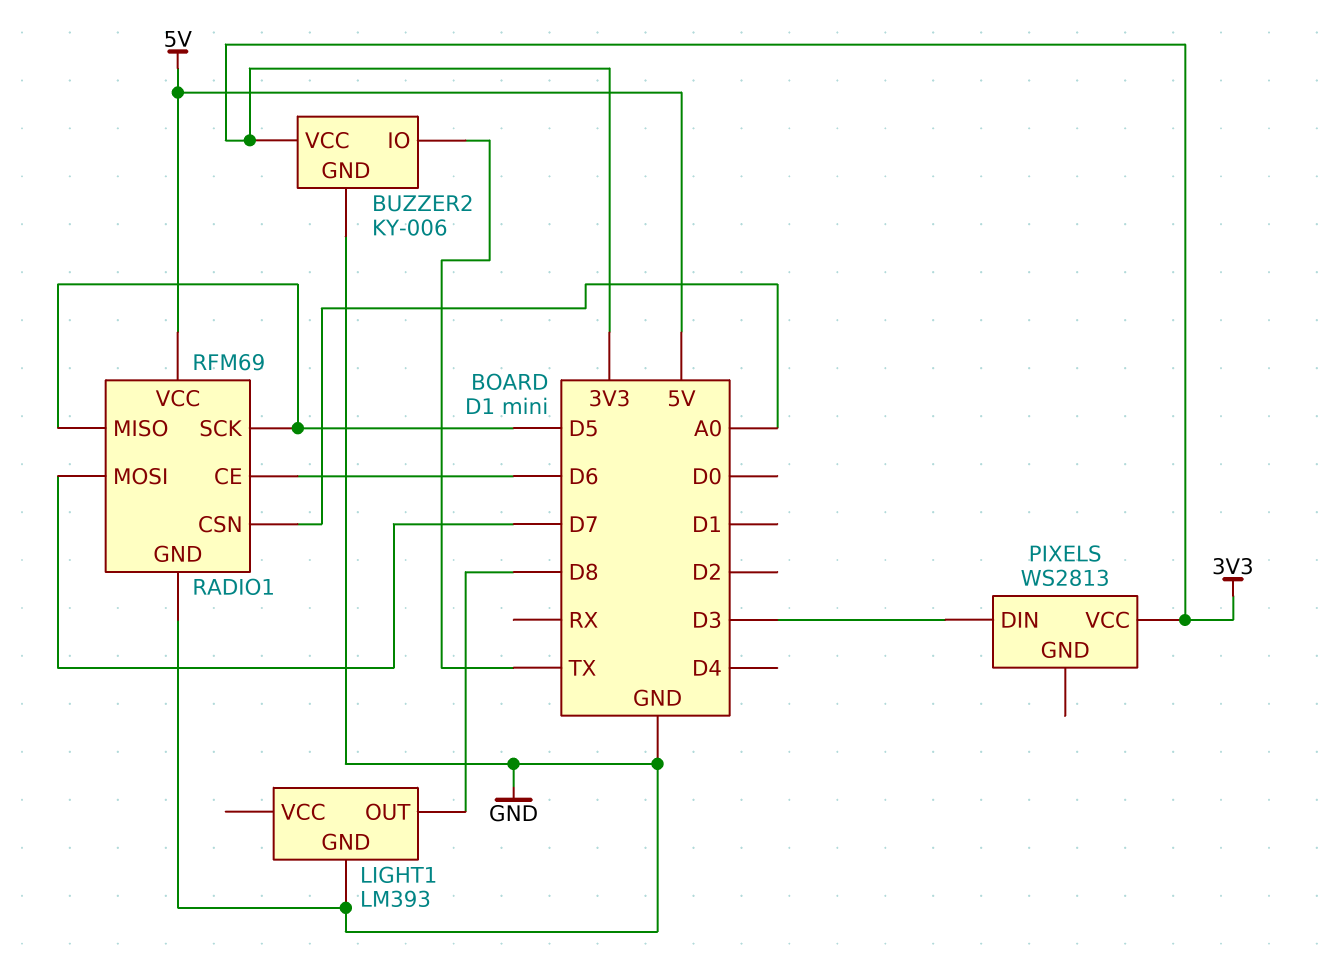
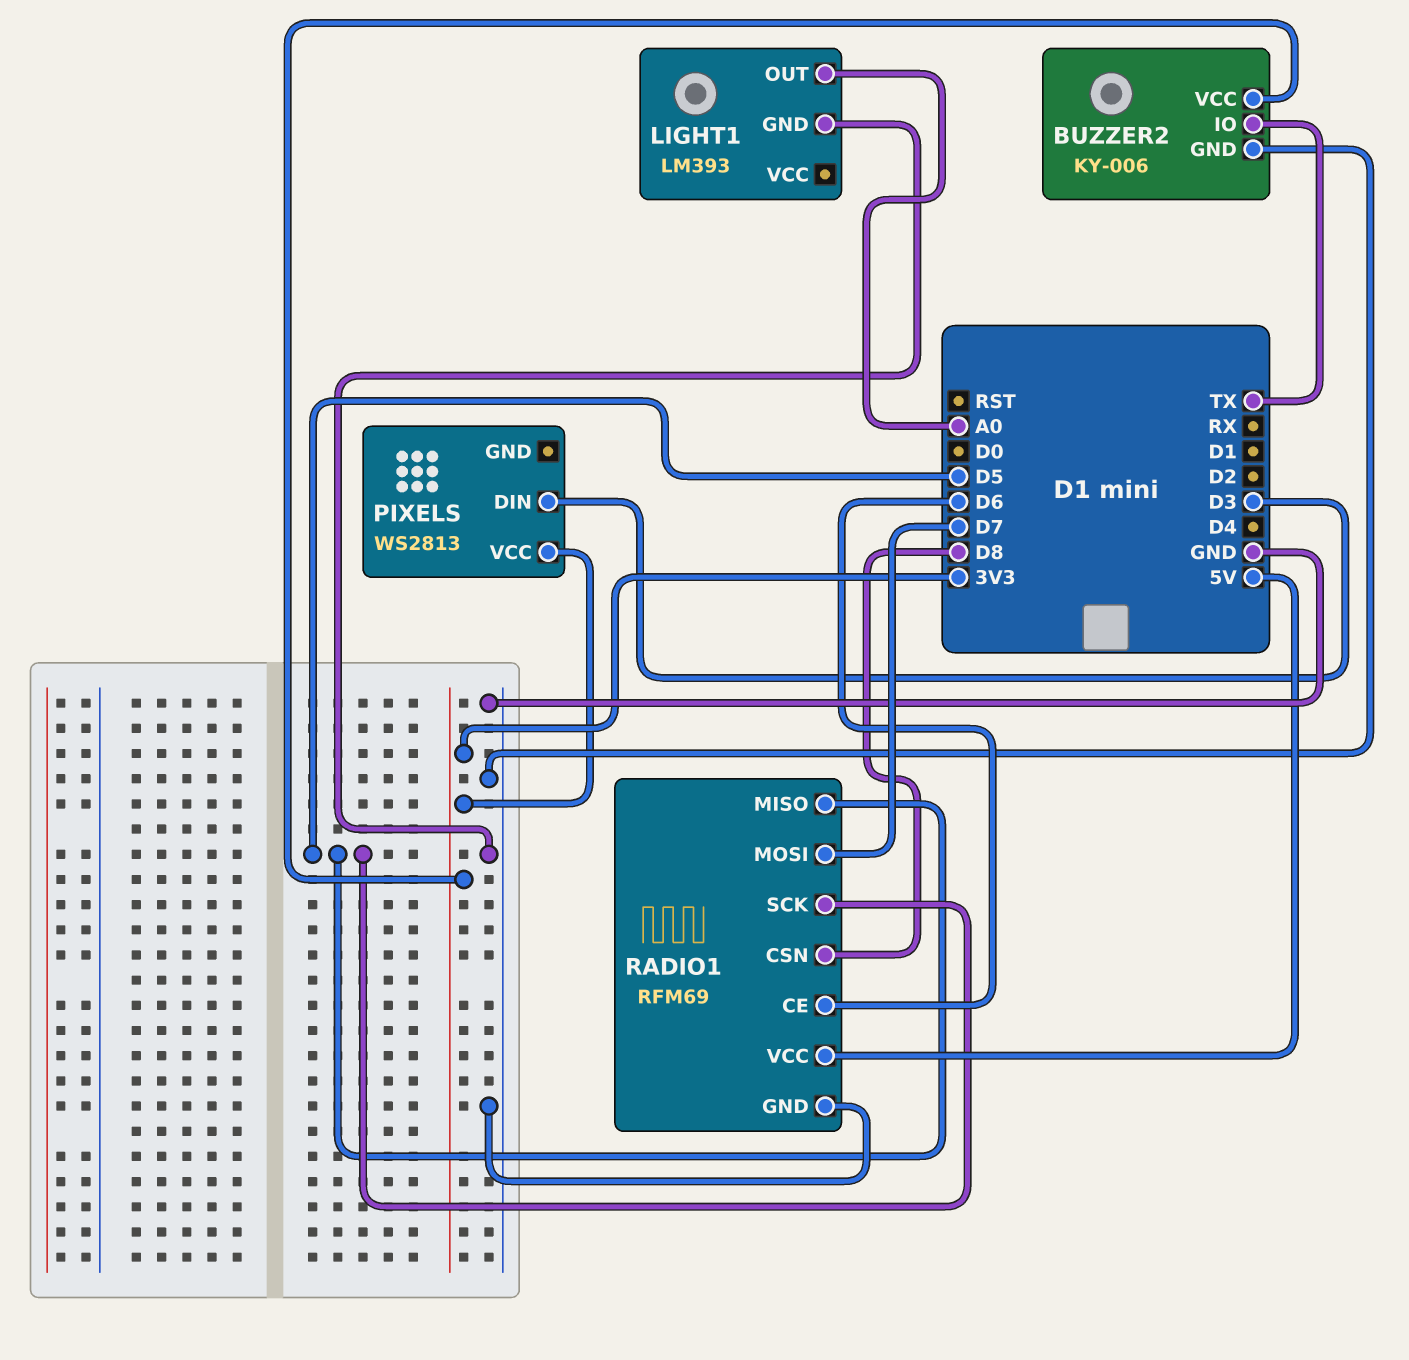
LIGHT1 pin OUT: D8 -> A0
RADIO1 pin CSN: A0 -> D8

